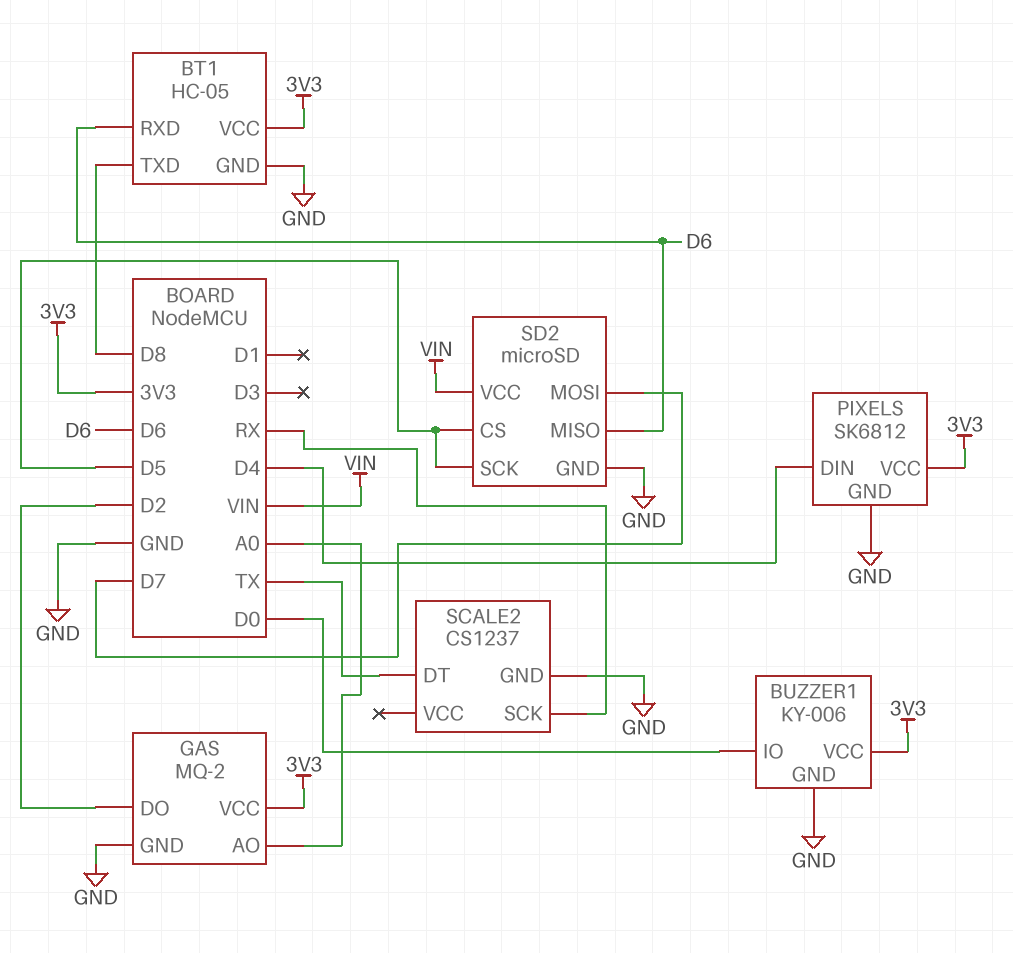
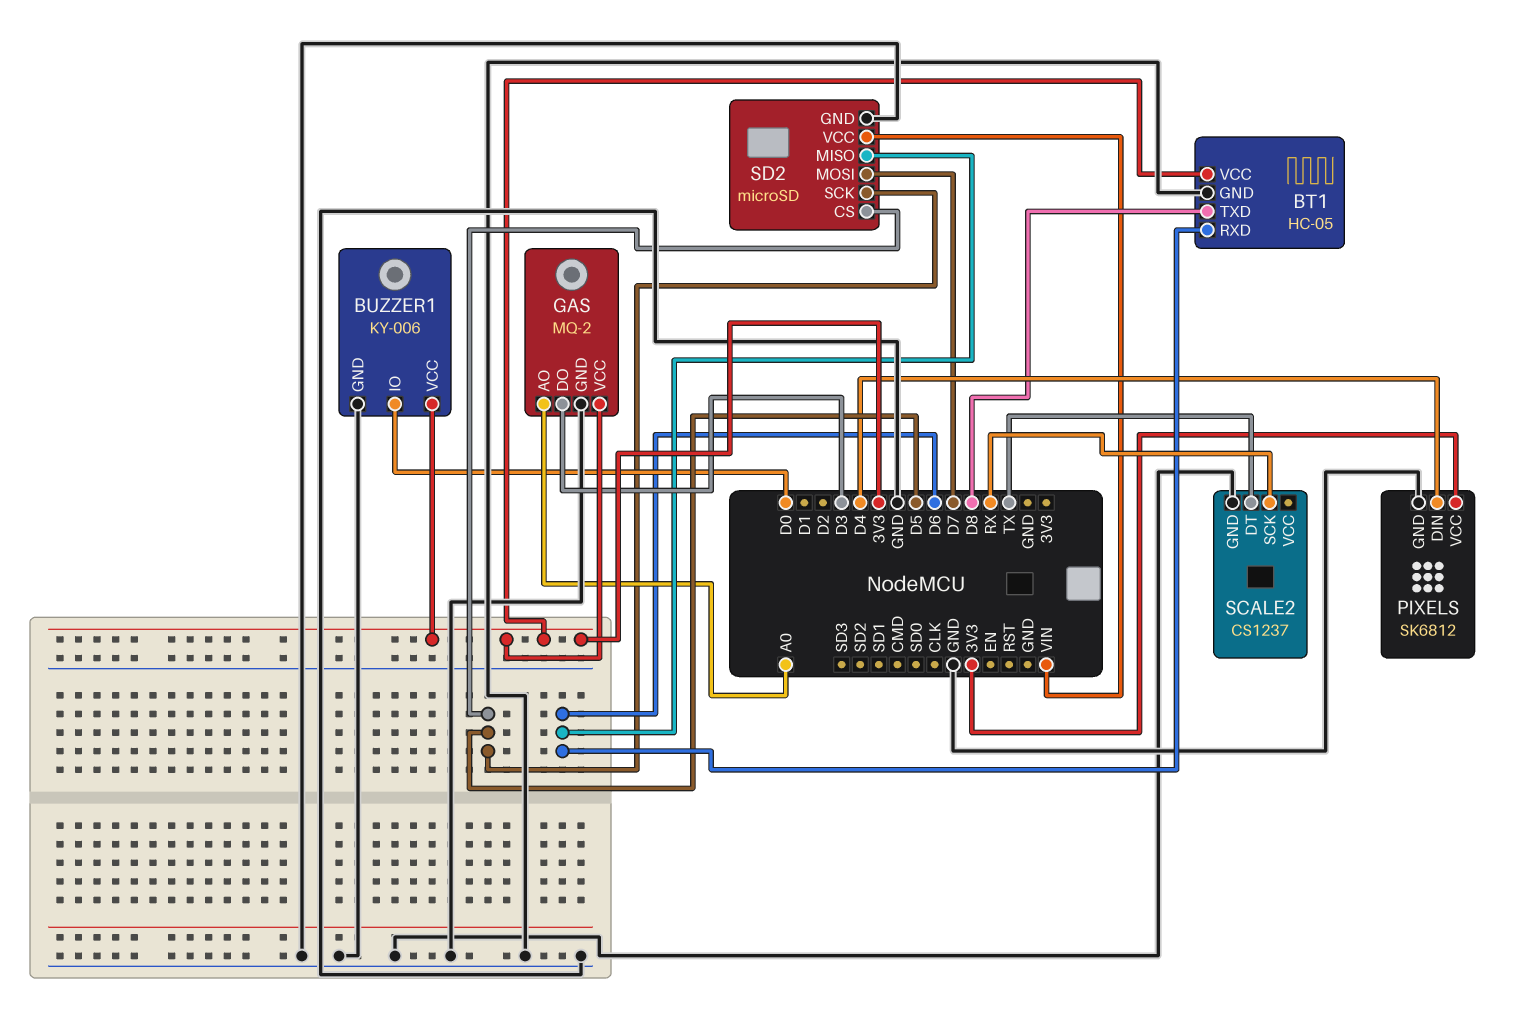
GAS pin DO: D2 -> D3

